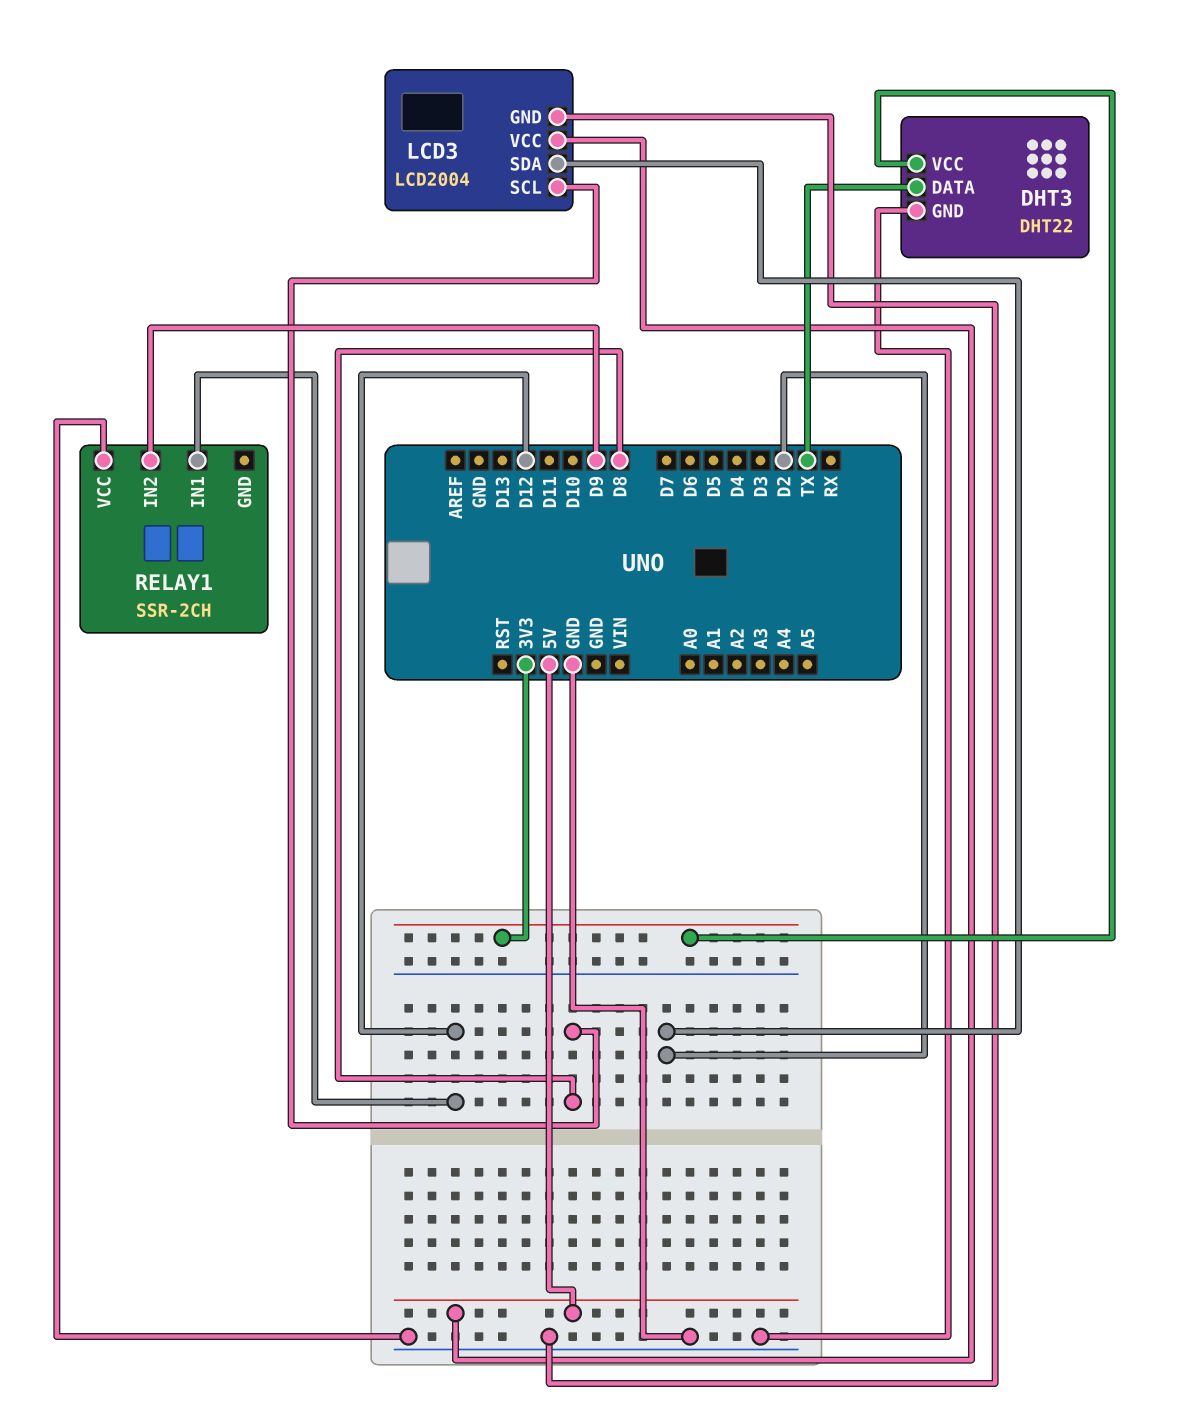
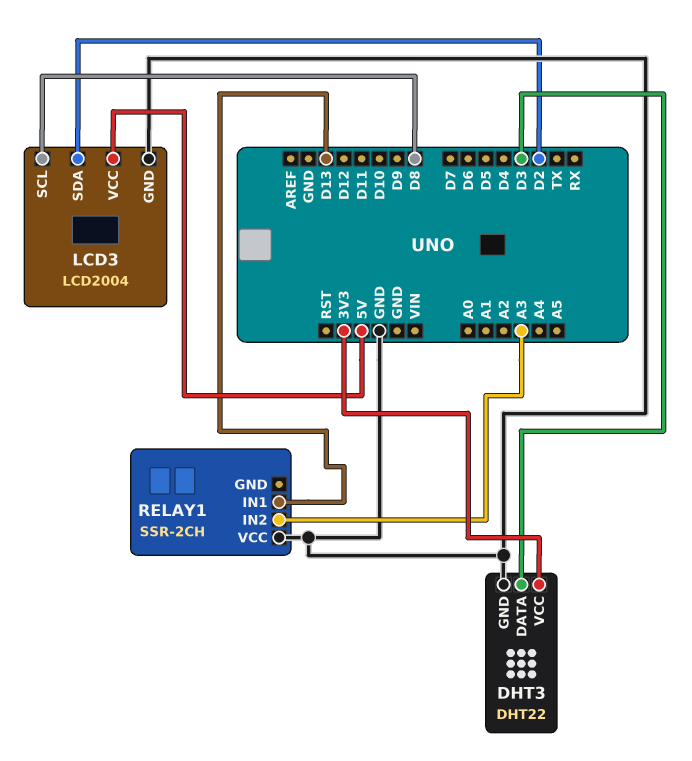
DHT3 pin DATA: TX -> D3
RELAY1 pin IN1: D12 -> D13
RELAY1 pin IN2: D9 -> A3

